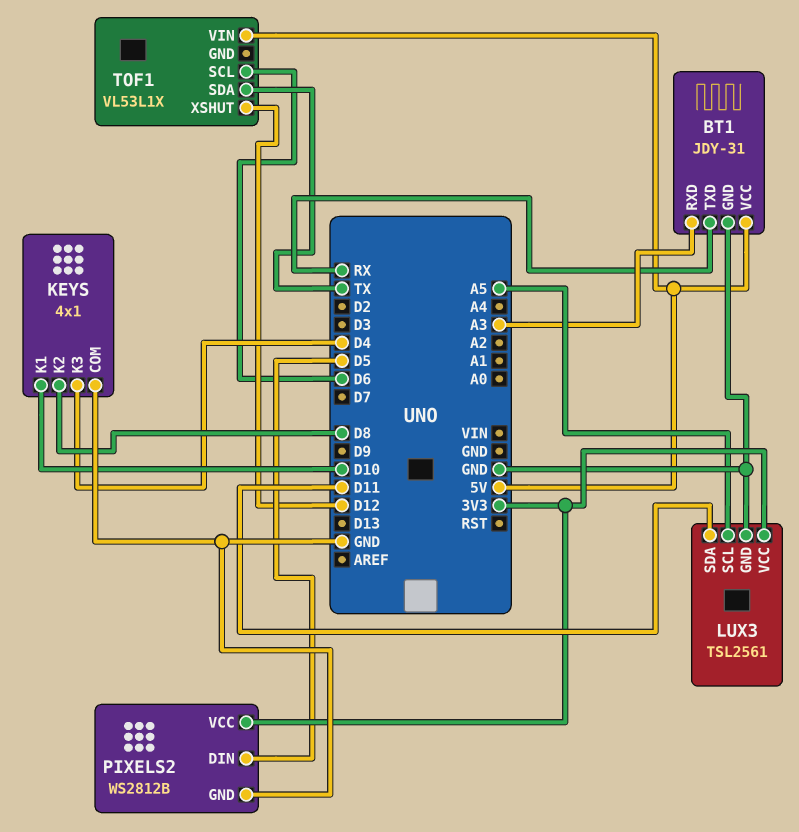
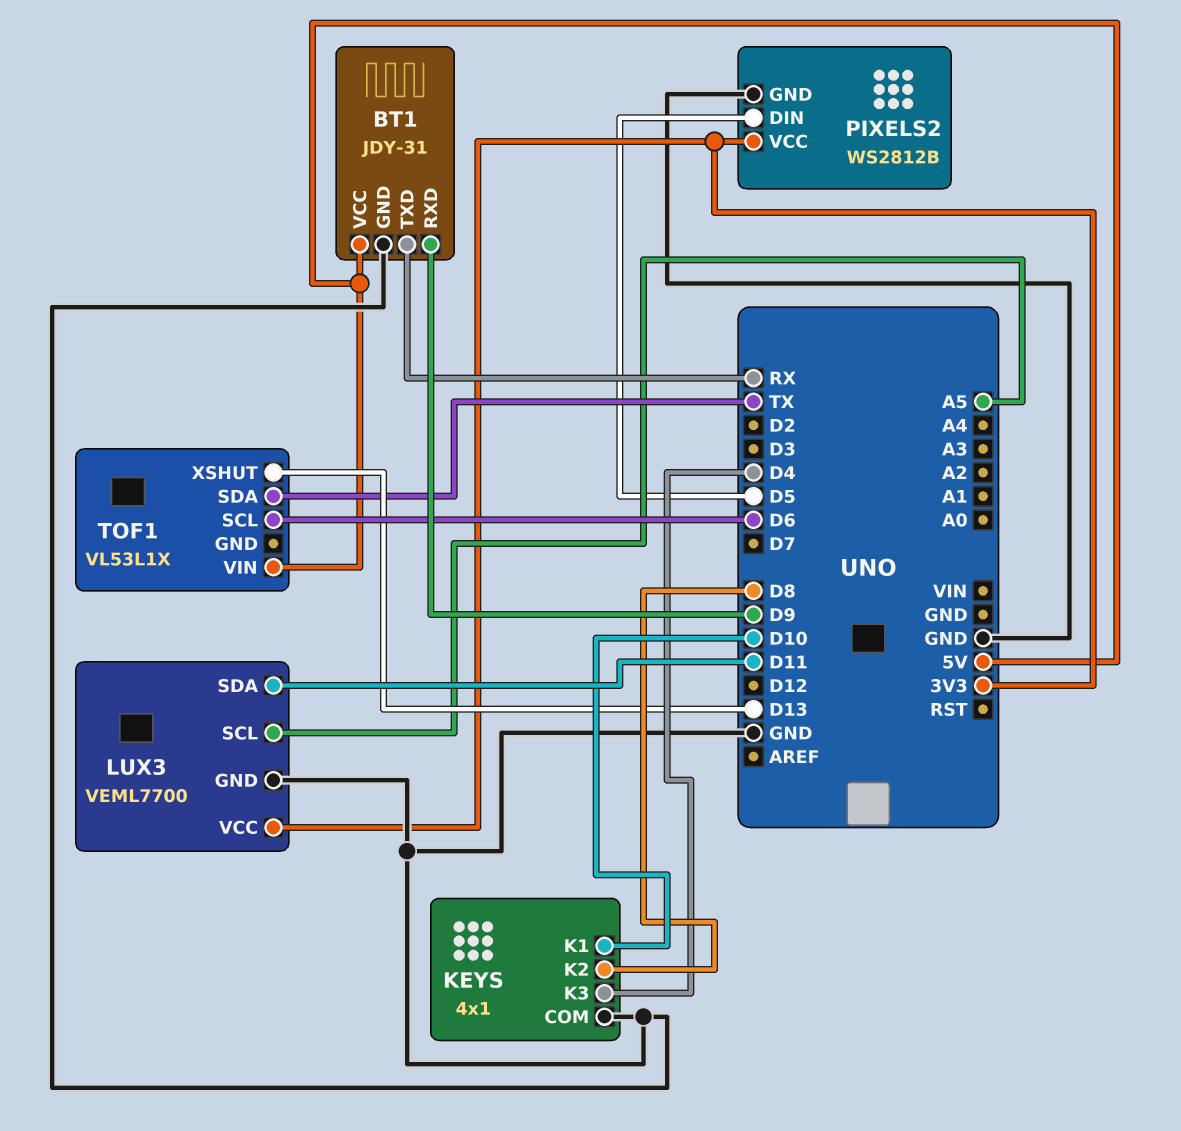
BT1 pin RXD: A3 -> D9
LUX3: TSL2561 -> VEML7700
TOF1 pin XSHUT: D12 -> D13

